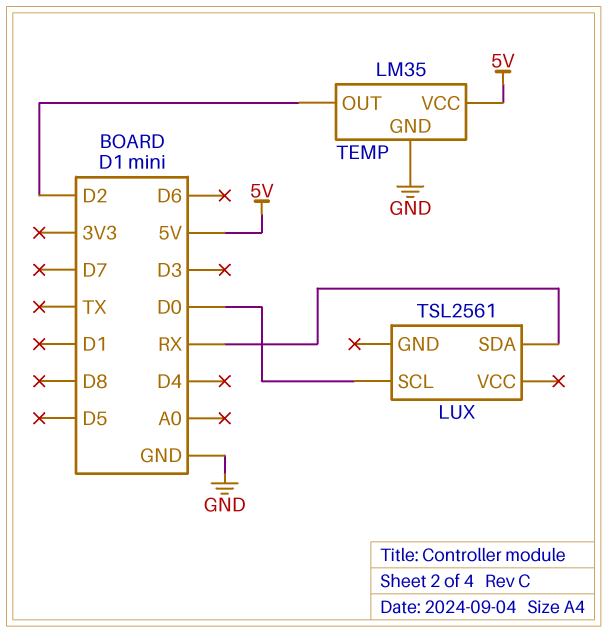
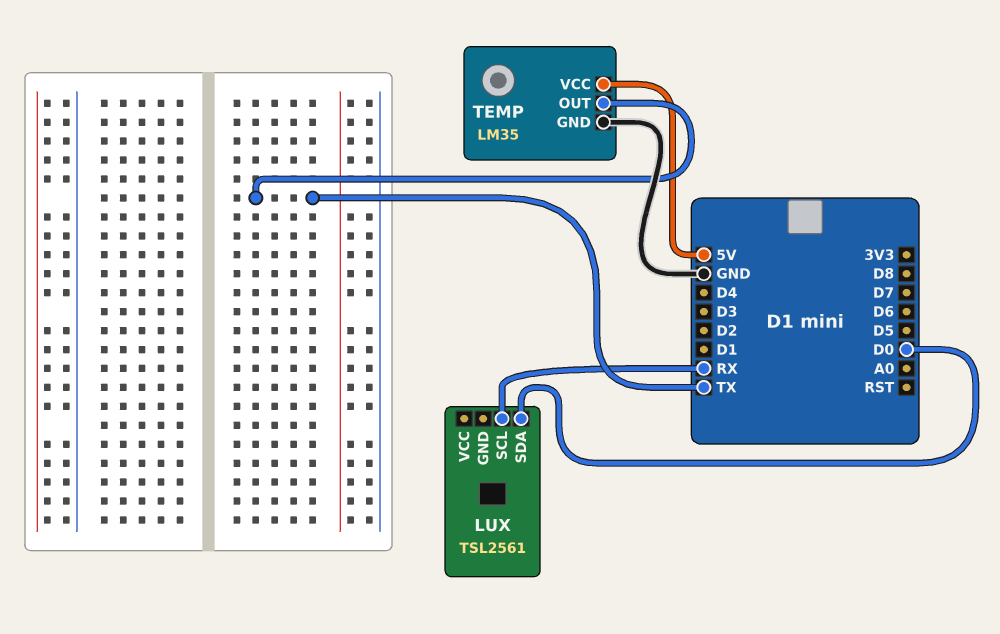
LUX pin SCL: D0 -> RX
LUX pin SDA: RX -> D0
TEMP pin OUT: D2 -> TX

